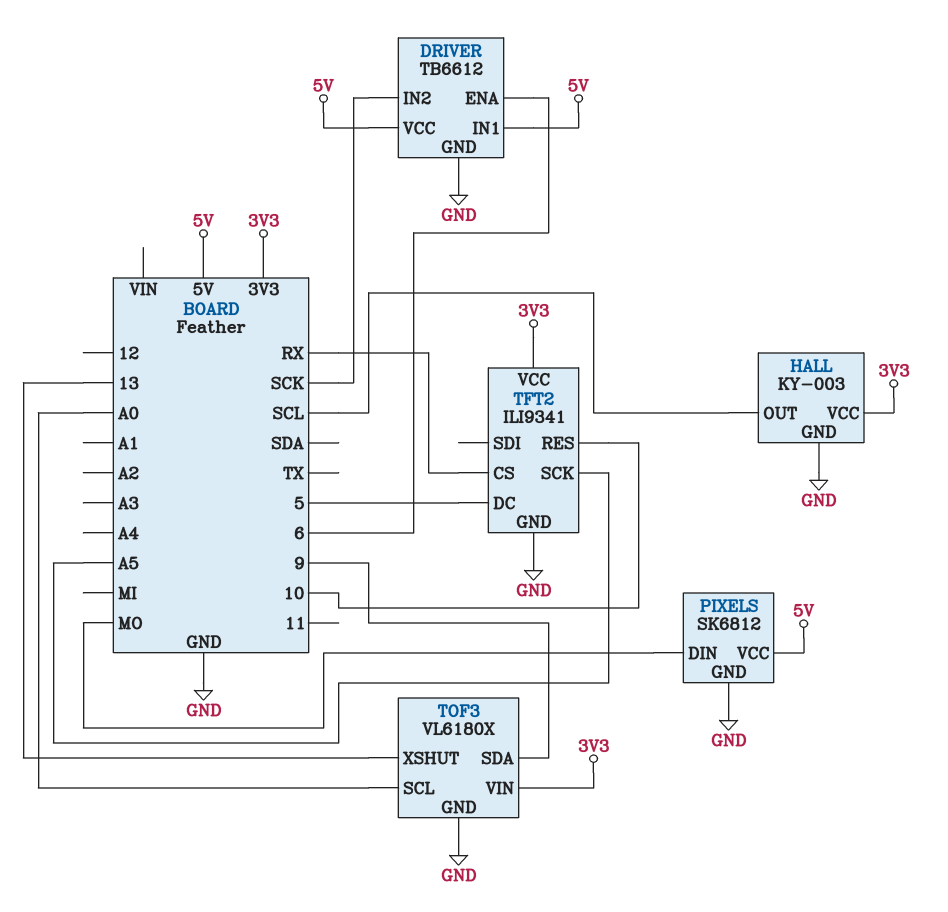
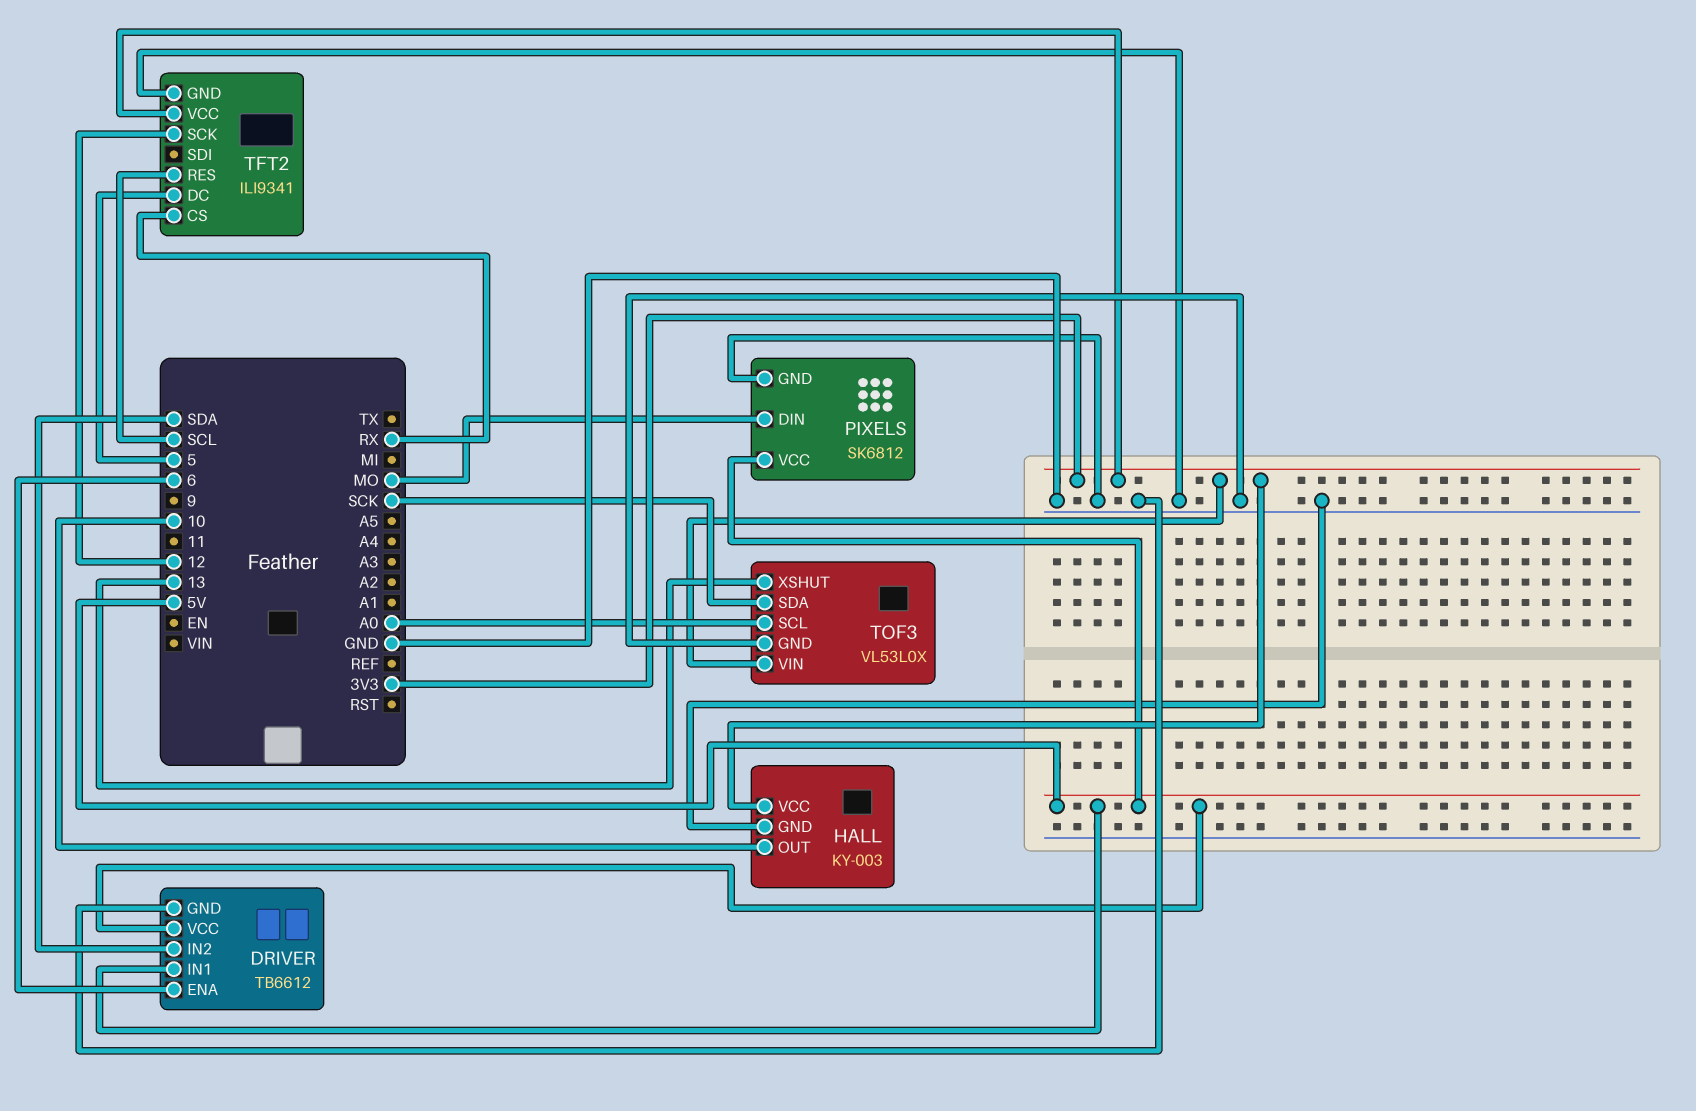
DRIVER pin IN2: SCK -> SDA
HALL pin OUT: SCL -> 10
TFT2 pin RES: 10 -> SCL
TFT2 pin SCK: A5 -> 12
TOF3: VL6180X -> VL53L0X
TOF3 pin SDA: 9 -> SCK

